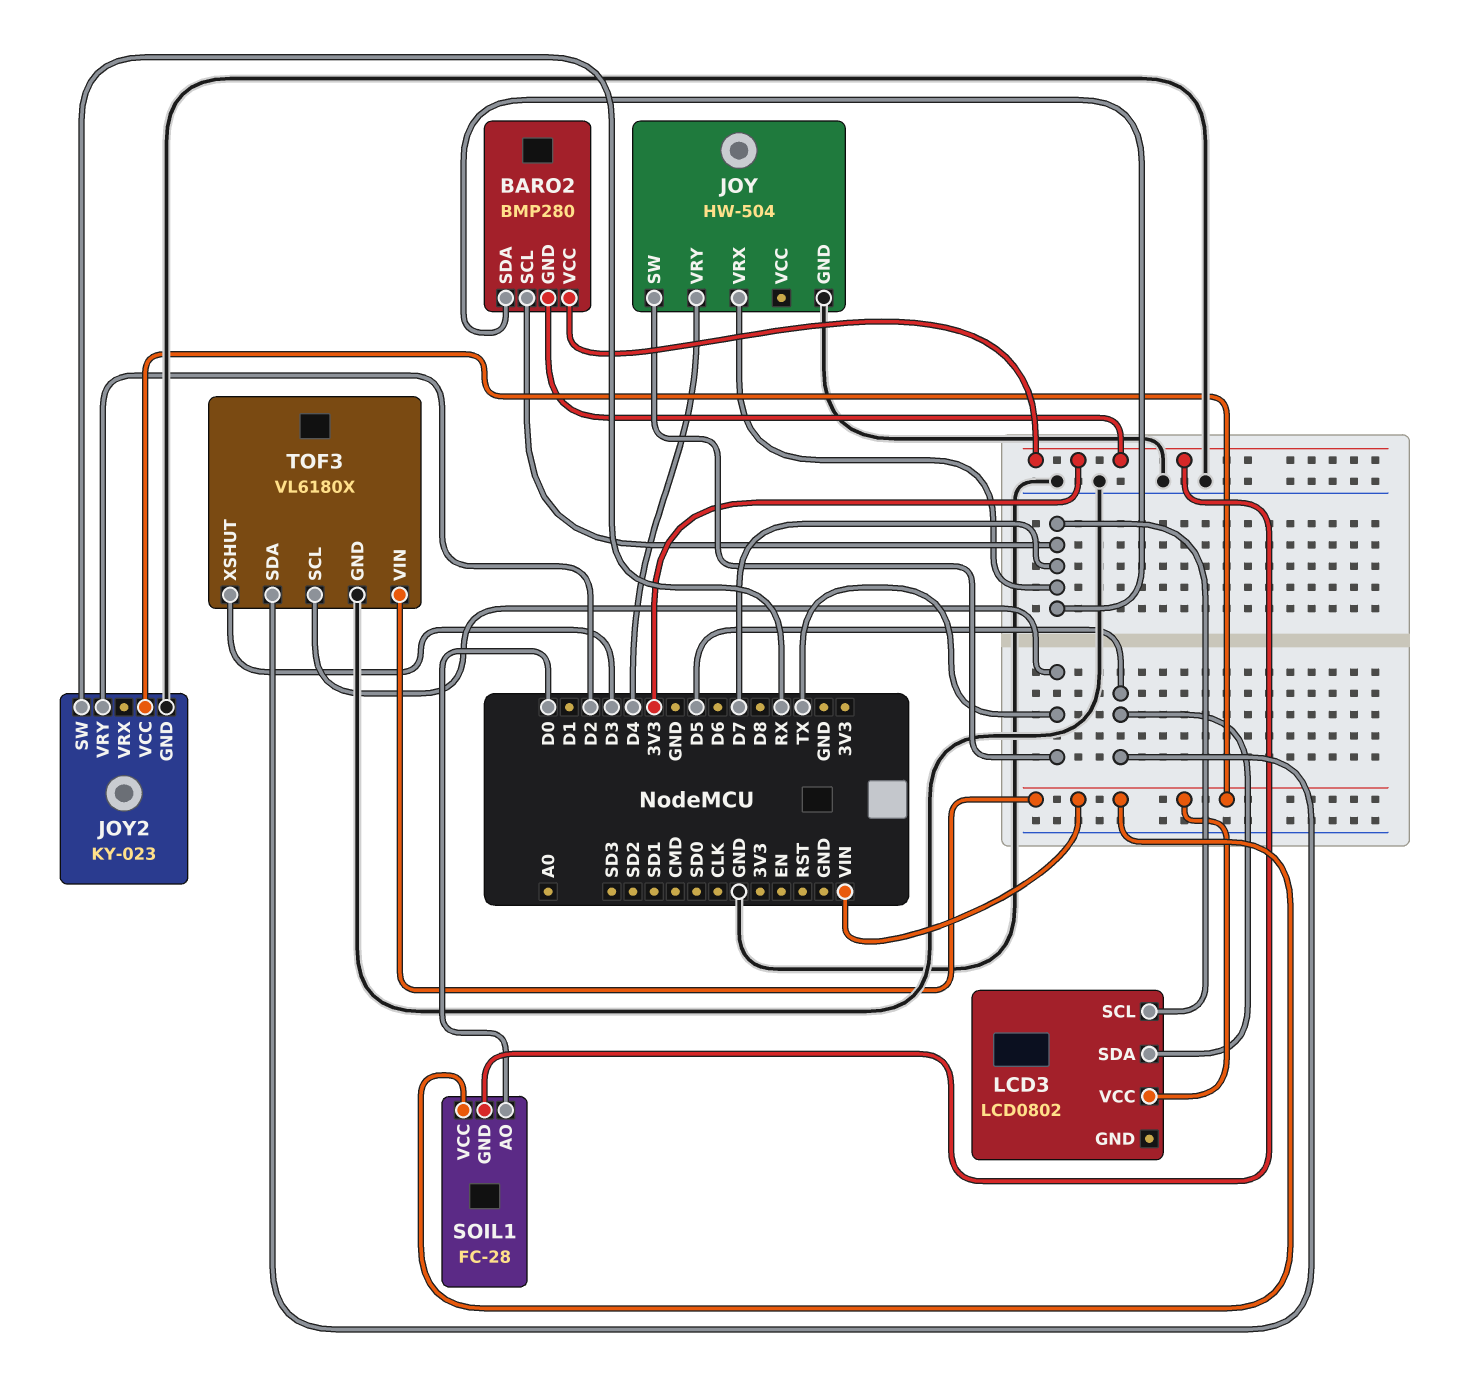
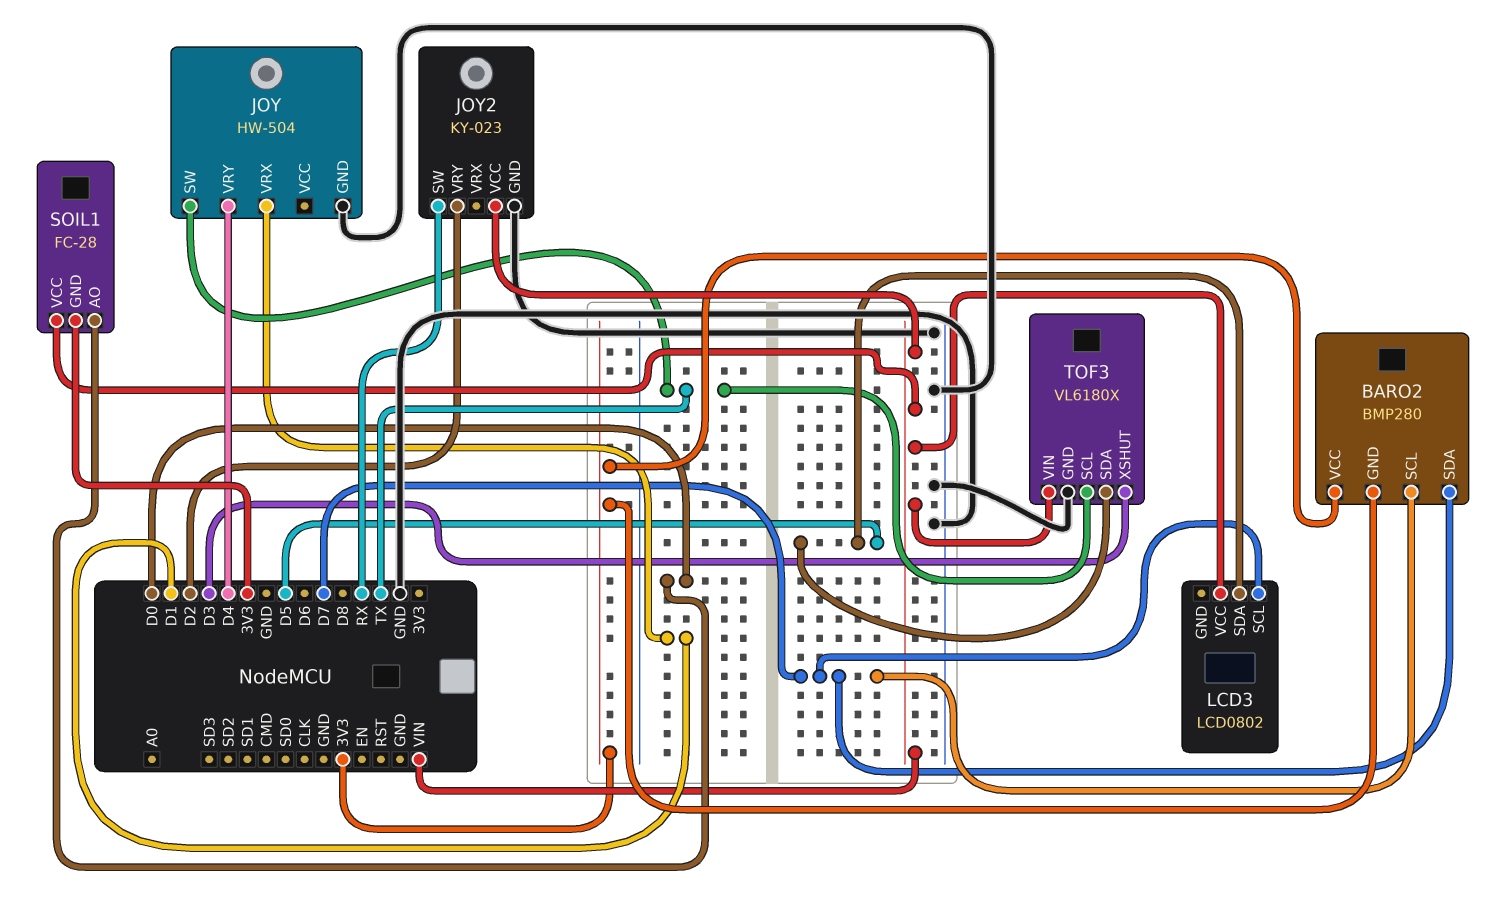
JOY pin VRX: D7 -> D1

